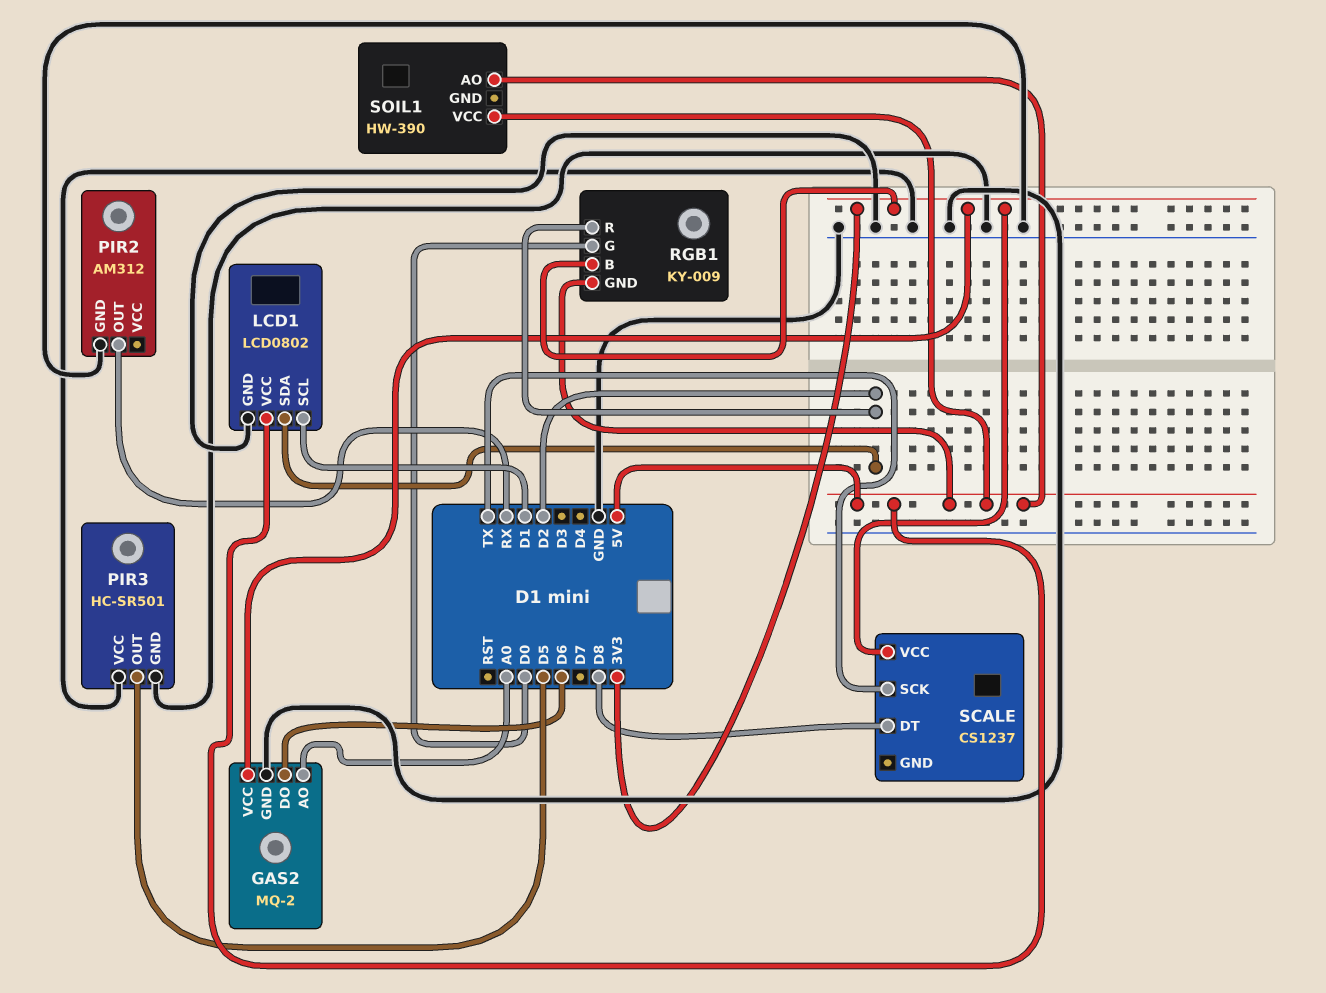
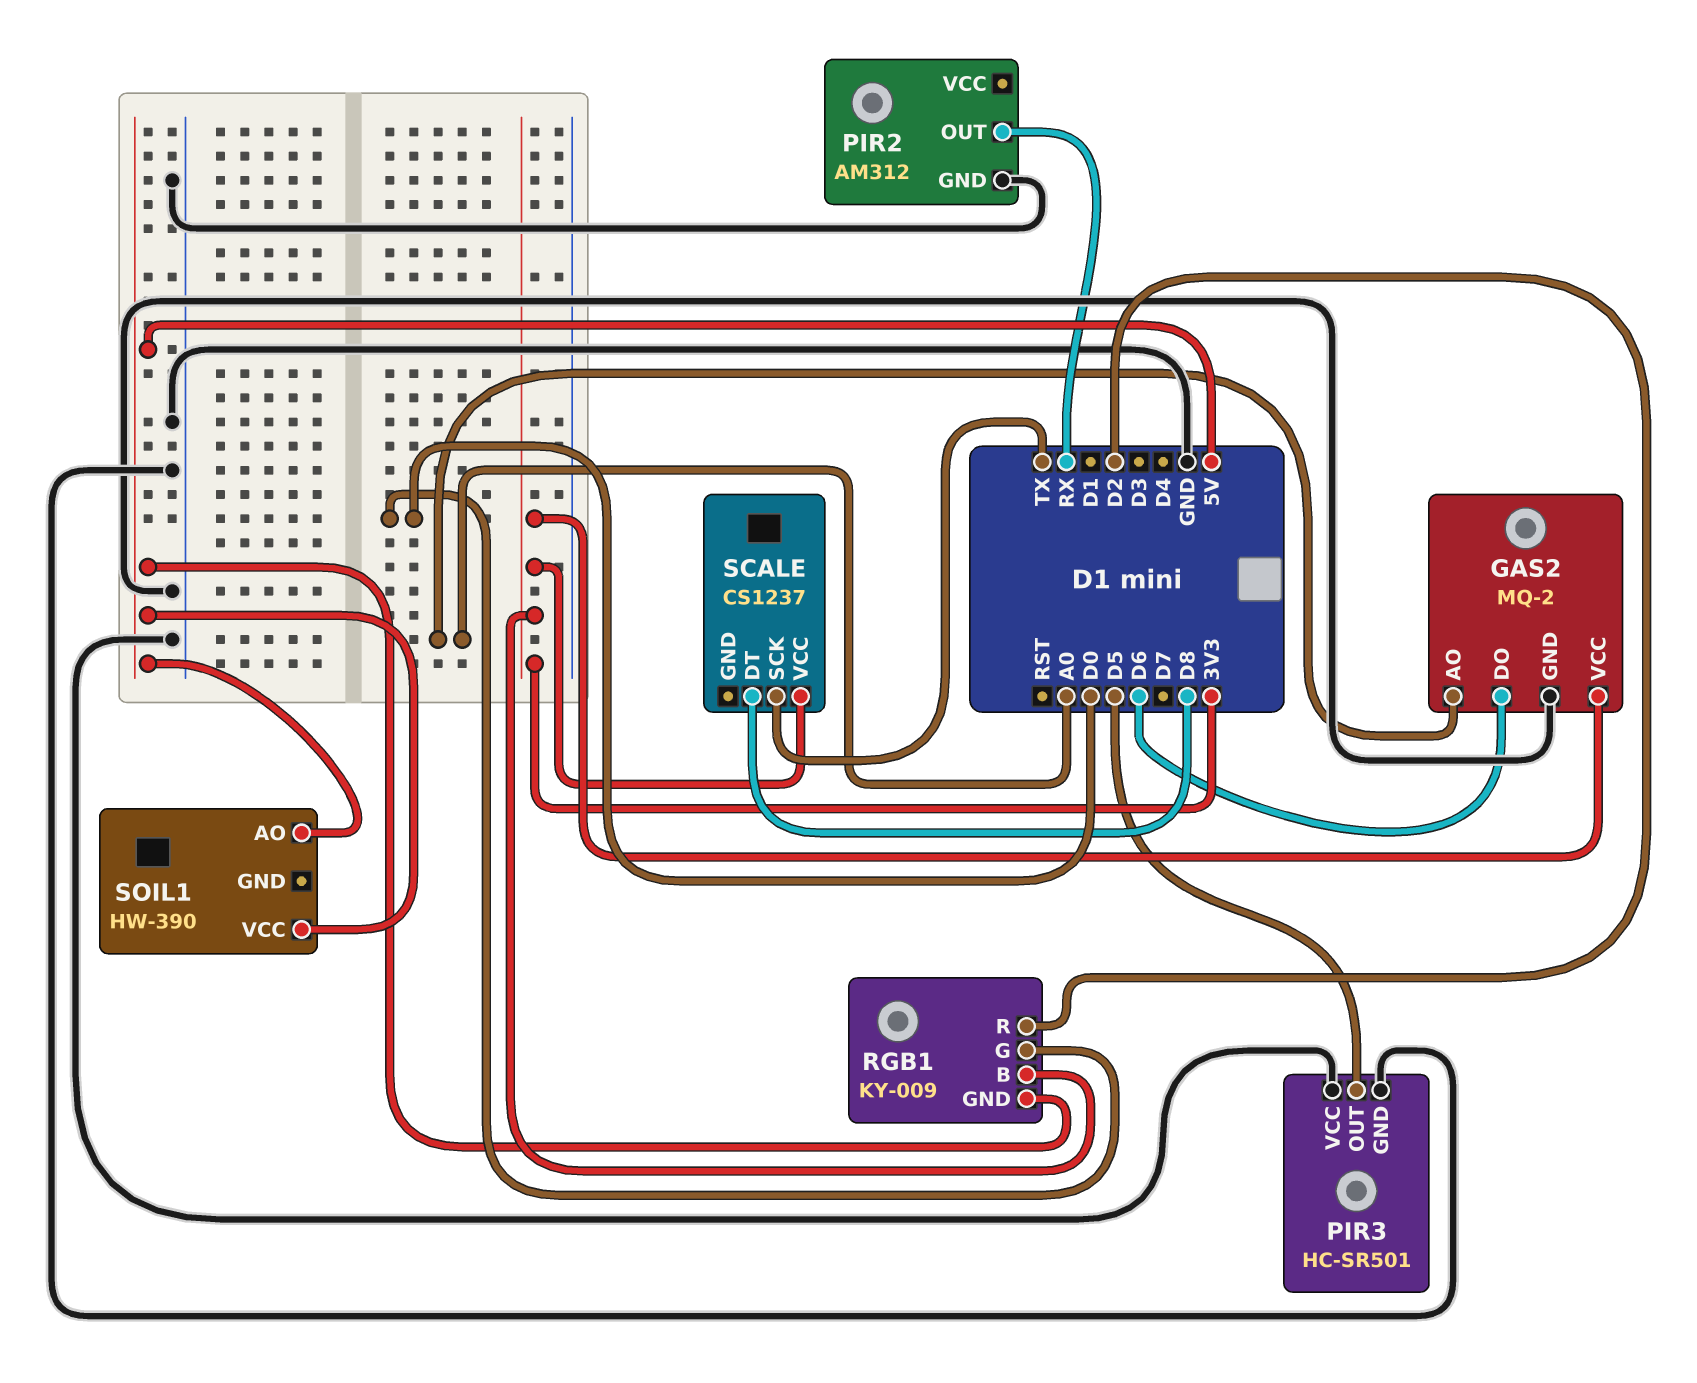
LCD1: LCD0802 -> none
LCD1 pin GND: GND -> none
LCD1 pin SCL: D1 -> none
LCD1 pin SDA: D2 -> none
LCD1 pin VCC: 5V -> none

